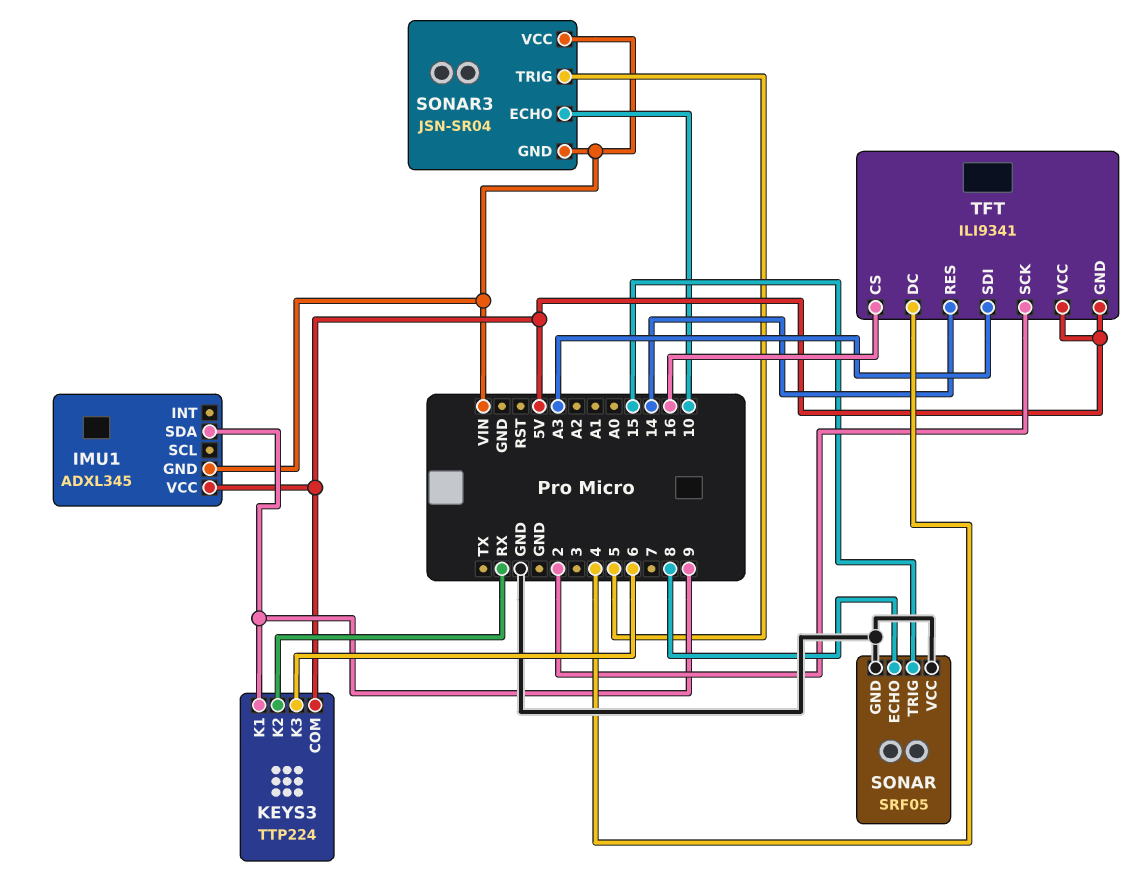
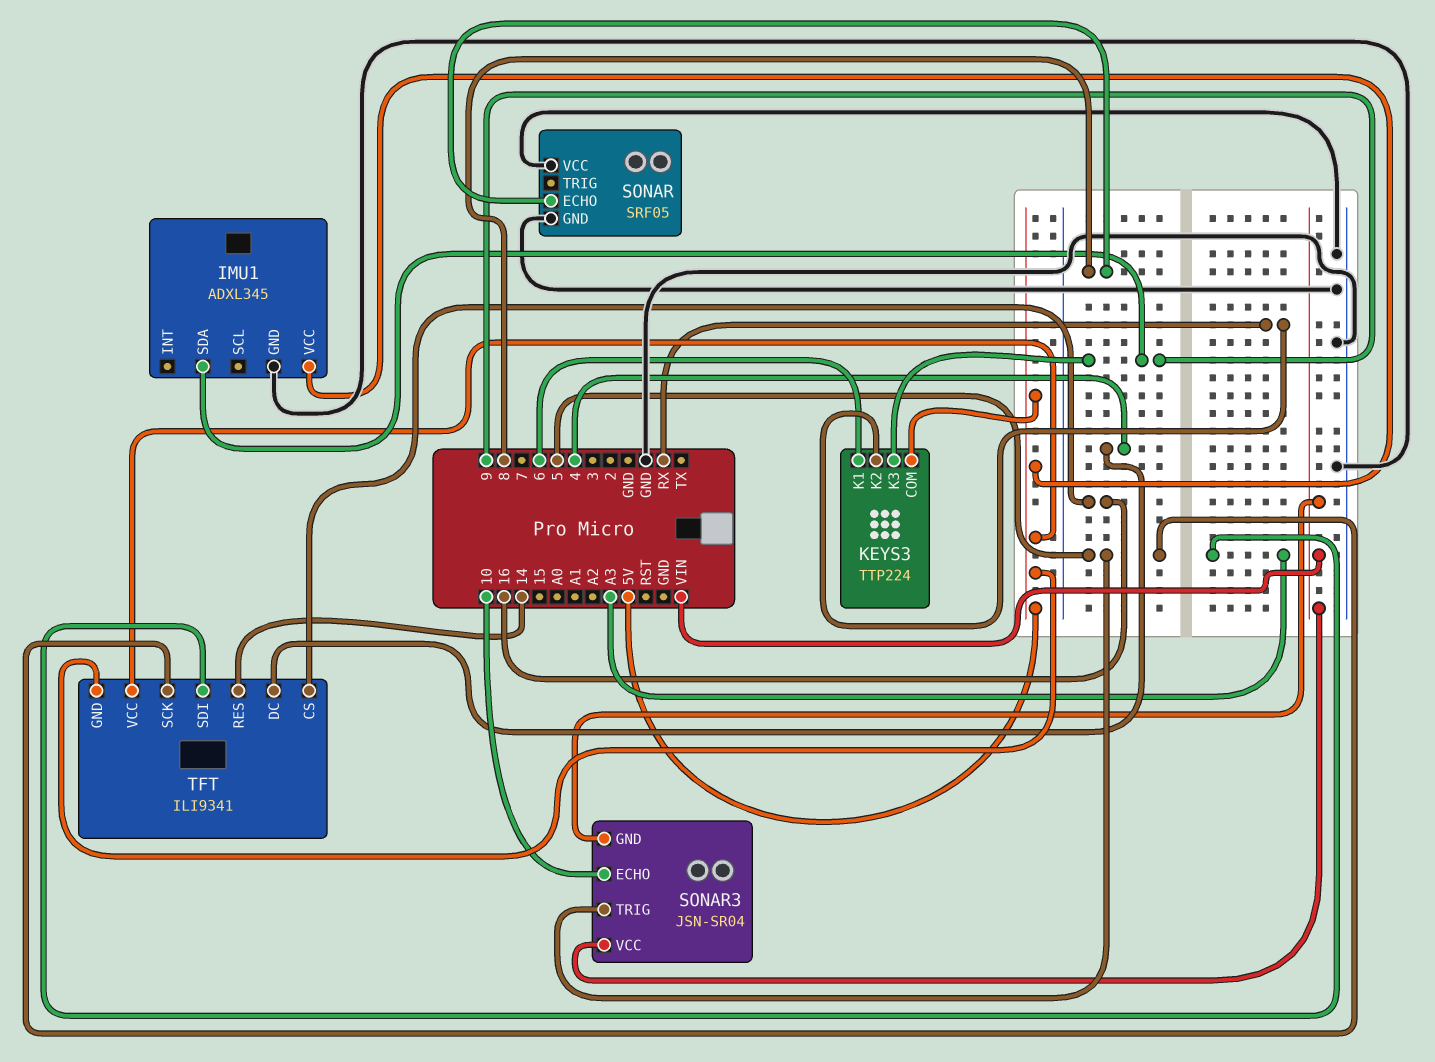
IMU1 pin GND: VIN -> GND
KEYS3 pin K1: 9 -> 6
KEYS3 pin K3: 6 -> 9
SONAR pin TRIG: 15 -> none
TFT pin SCK: 2 -> 5

